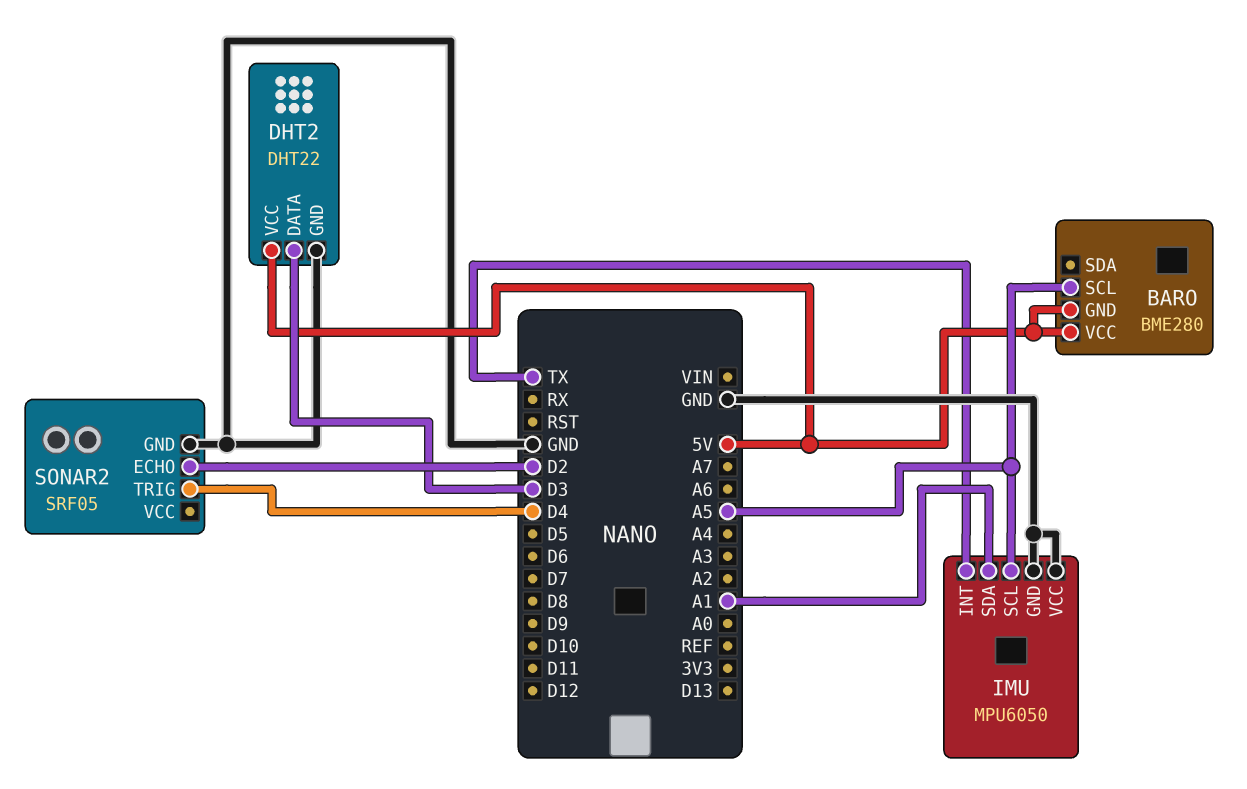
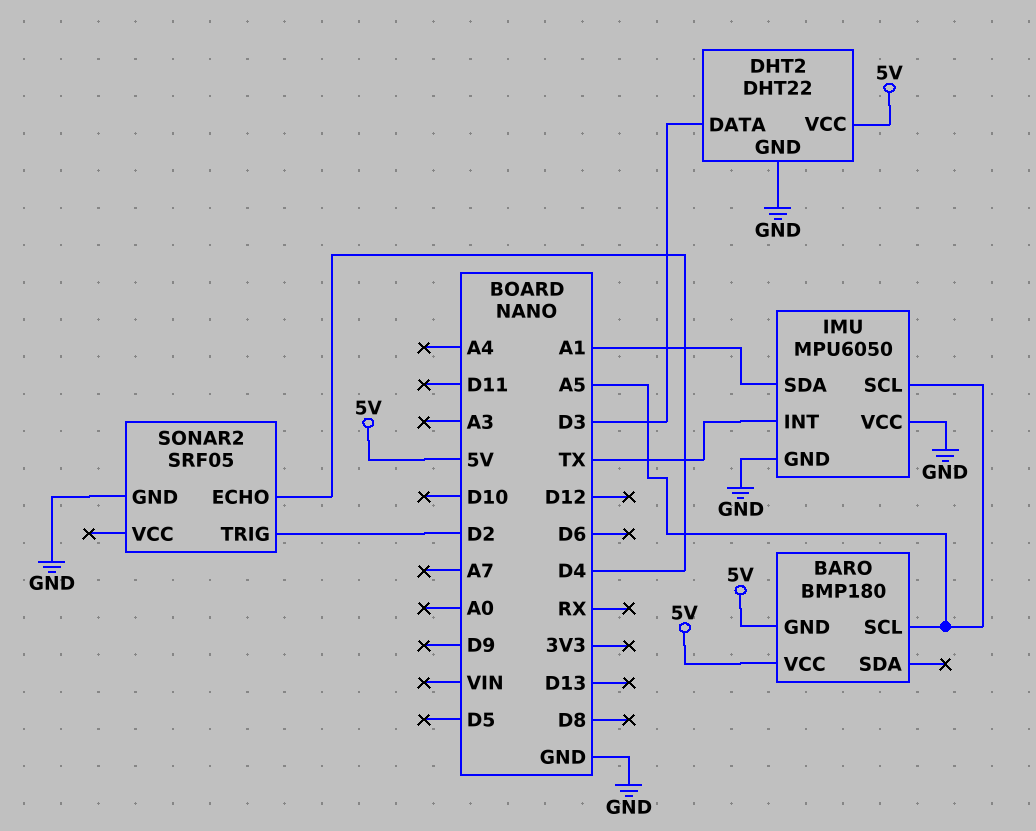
BARO: BME280 -> BMP180
SONAR2 pin ECHO: D2 -> D4
SONAR2 pin TRIG: D4 -> D2

